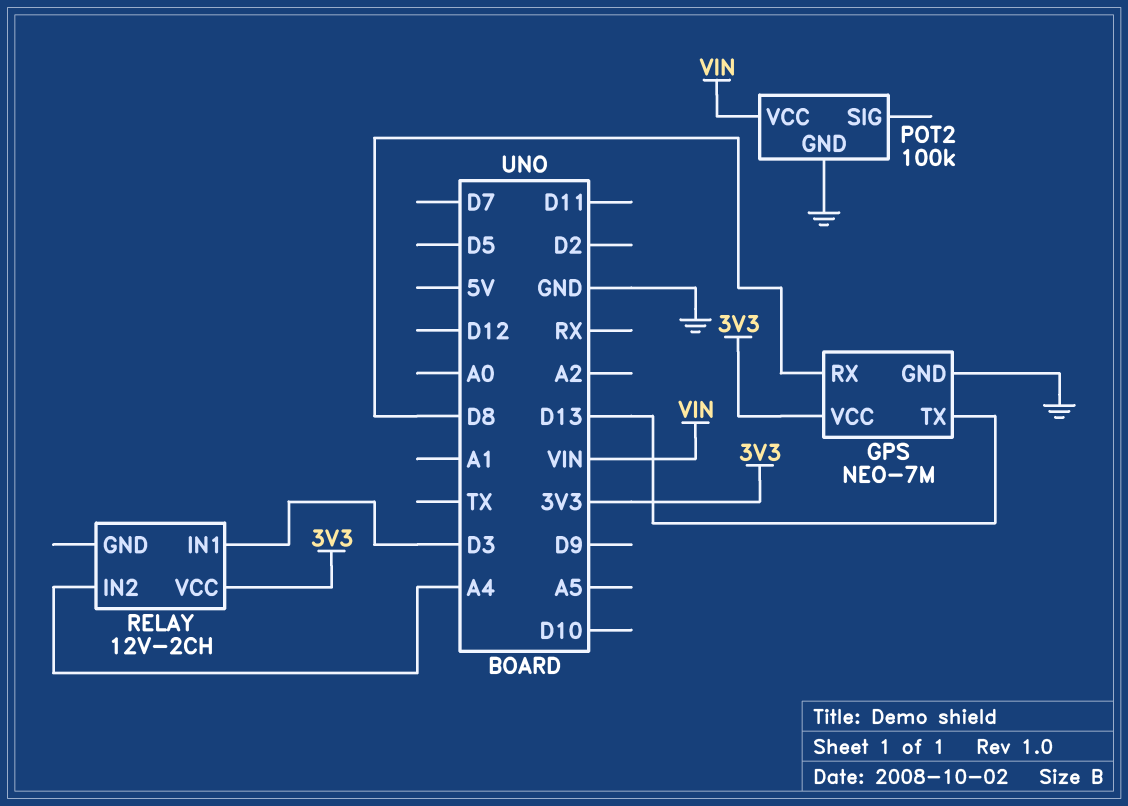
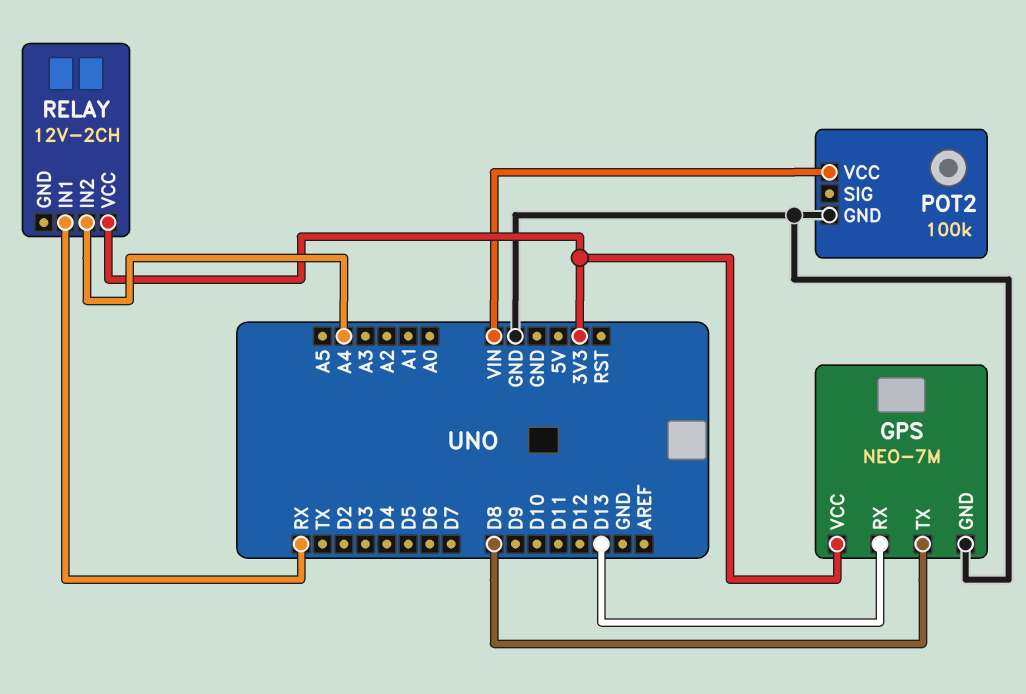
GPS pin RX: D8 -> D13
GPS pin TX: D13 -> D8
RELAY pin IN1: D3 -> RX

